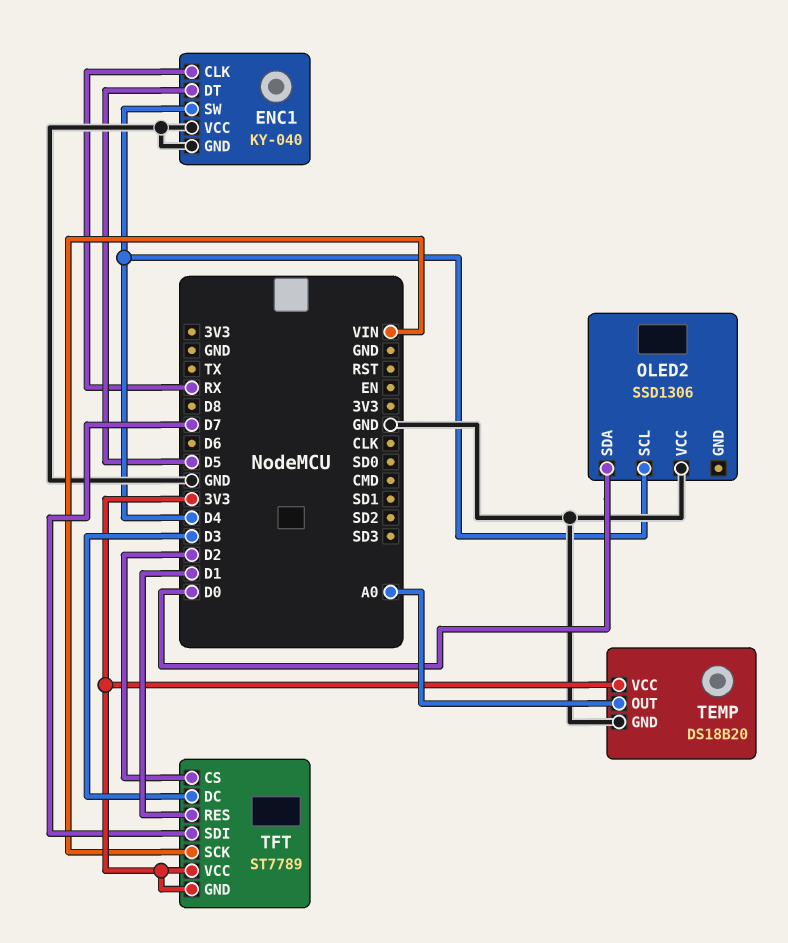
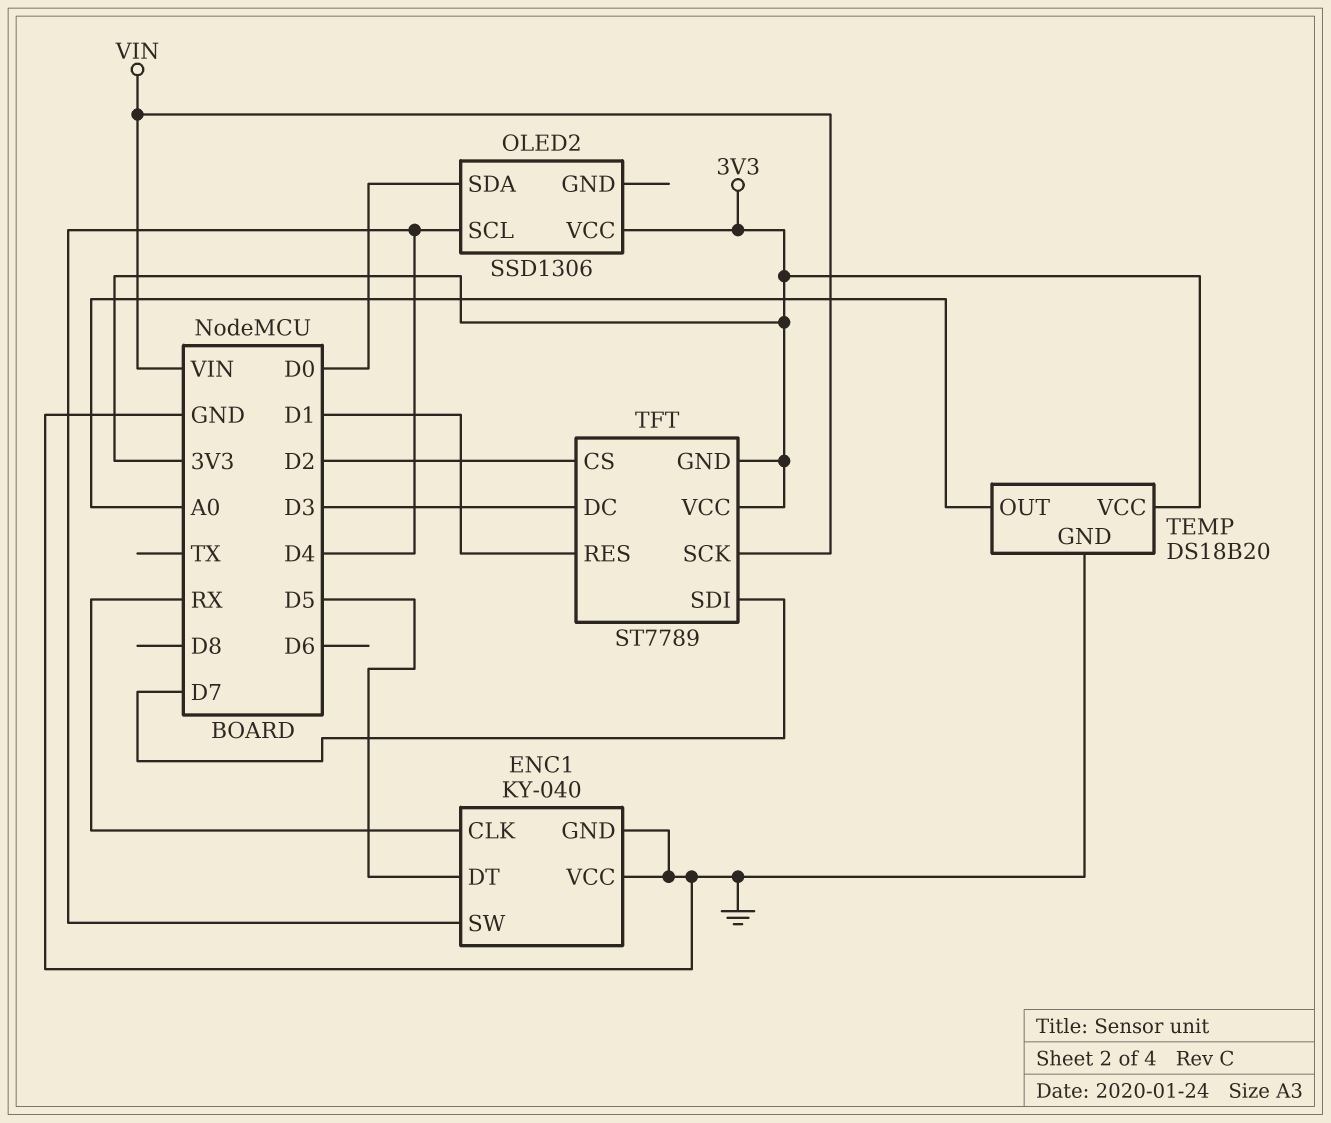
OLED2 pin VCC: GND -> 3V3

